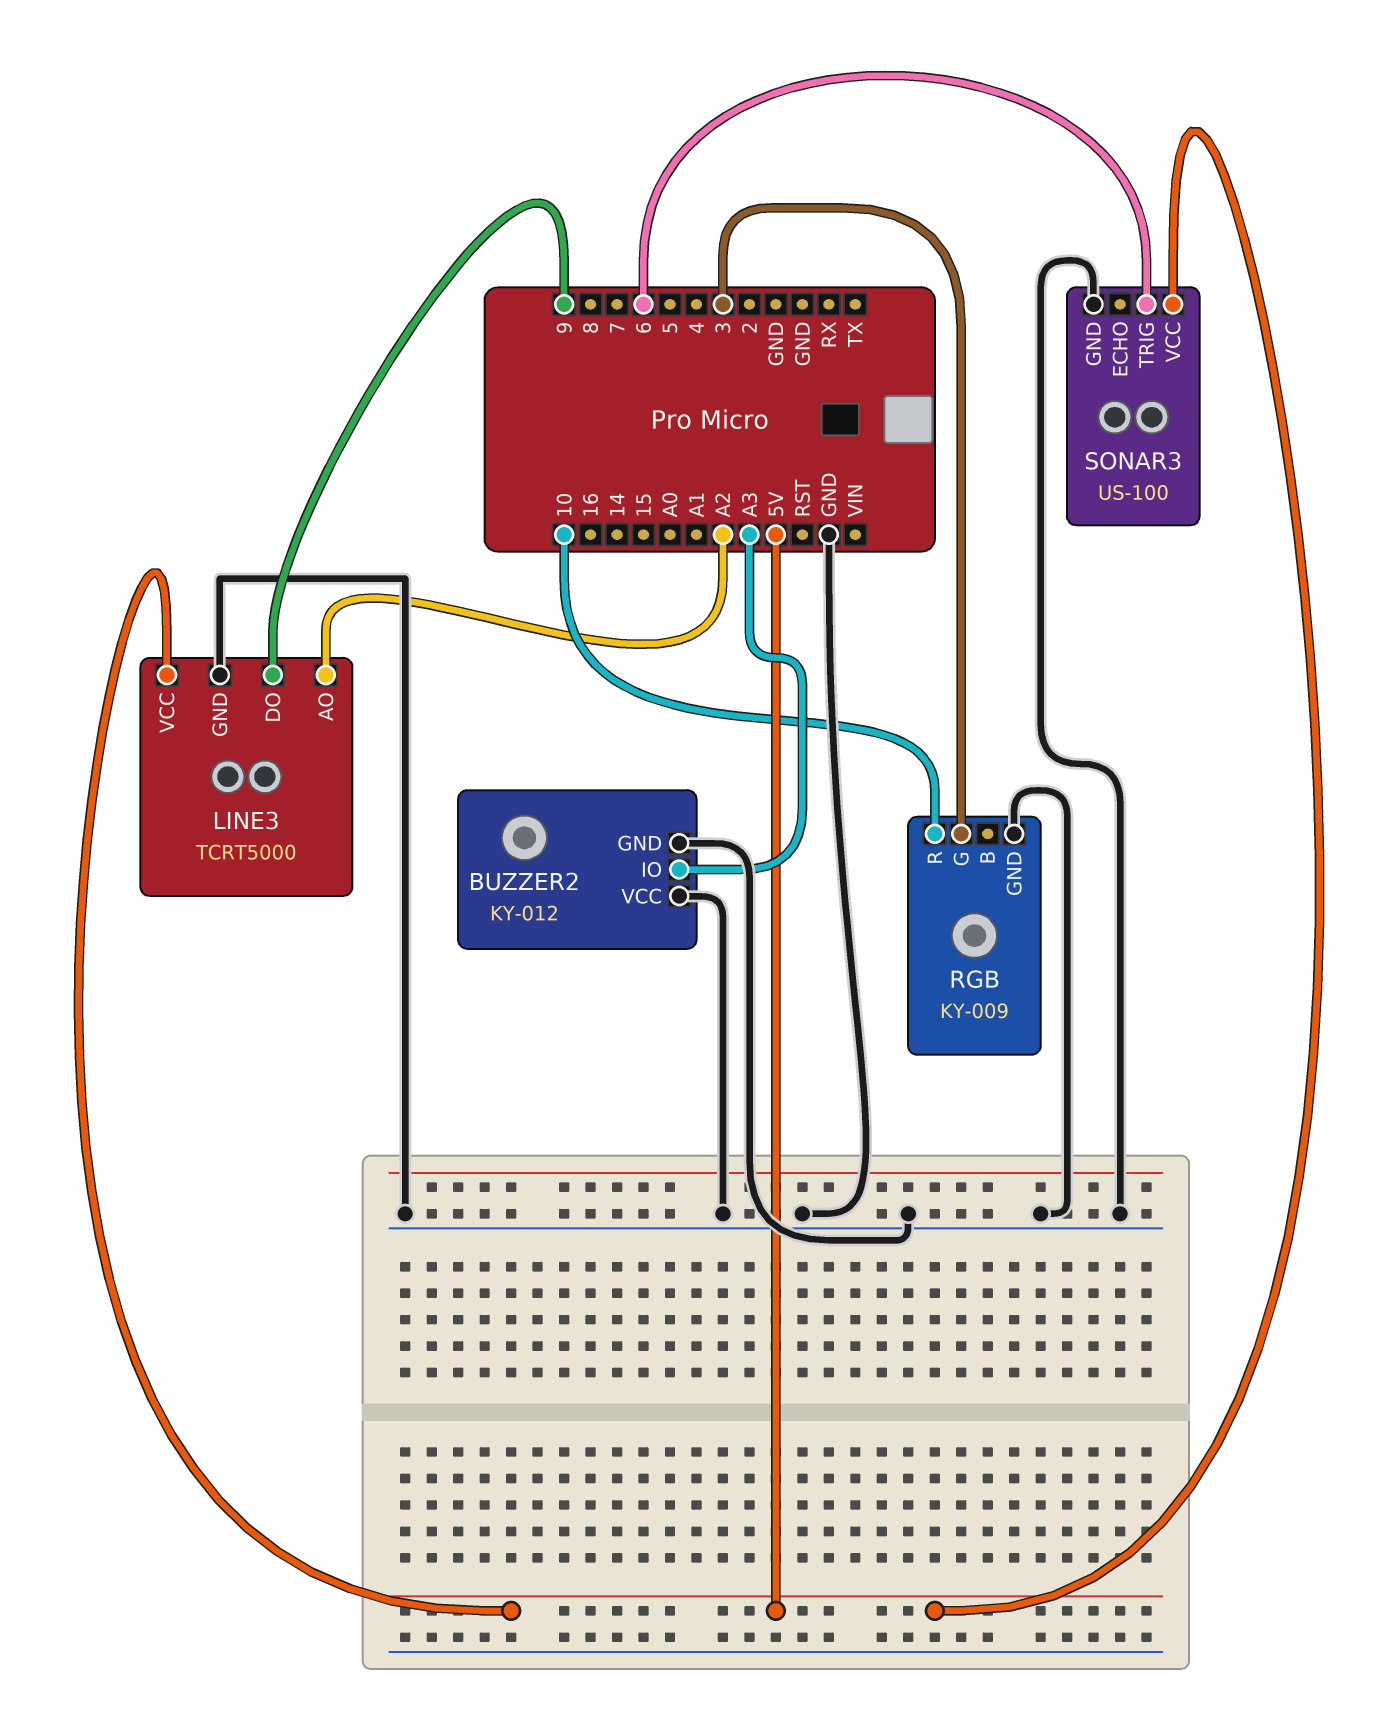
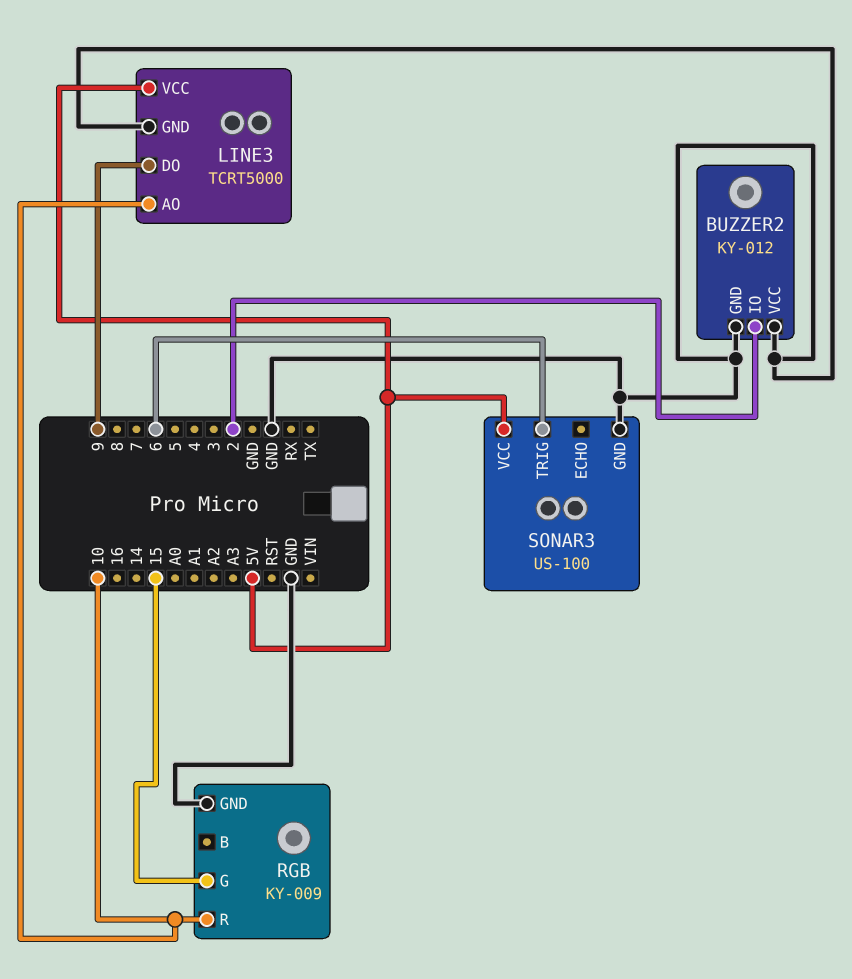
BUZZER2 pin IO: A3 -> 2
LINE3 pin AO: A2 -> 10
RGB pin G: 3 -> 15

